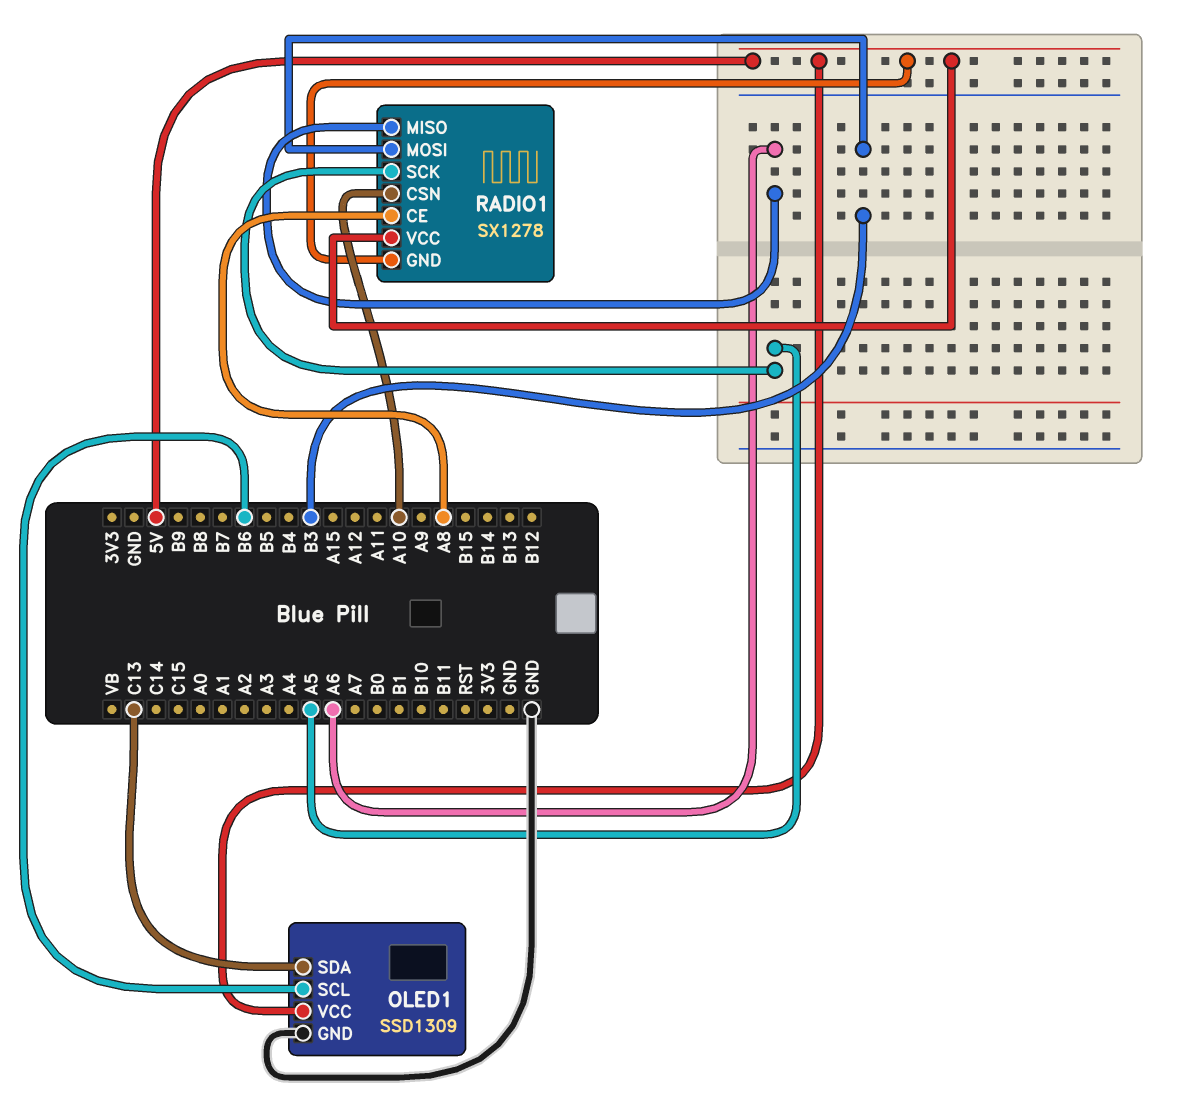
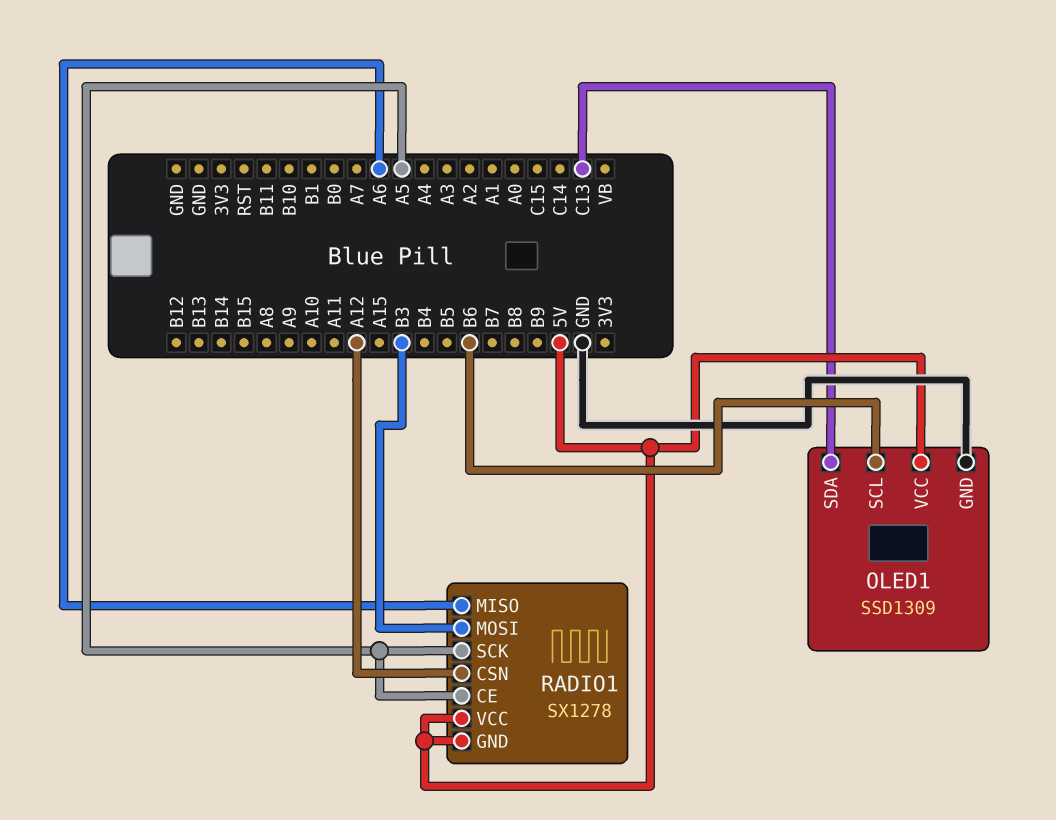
RADIO1 pin CE: A8 -> A5
RADIO1 pin CSN: A10 -> A12

